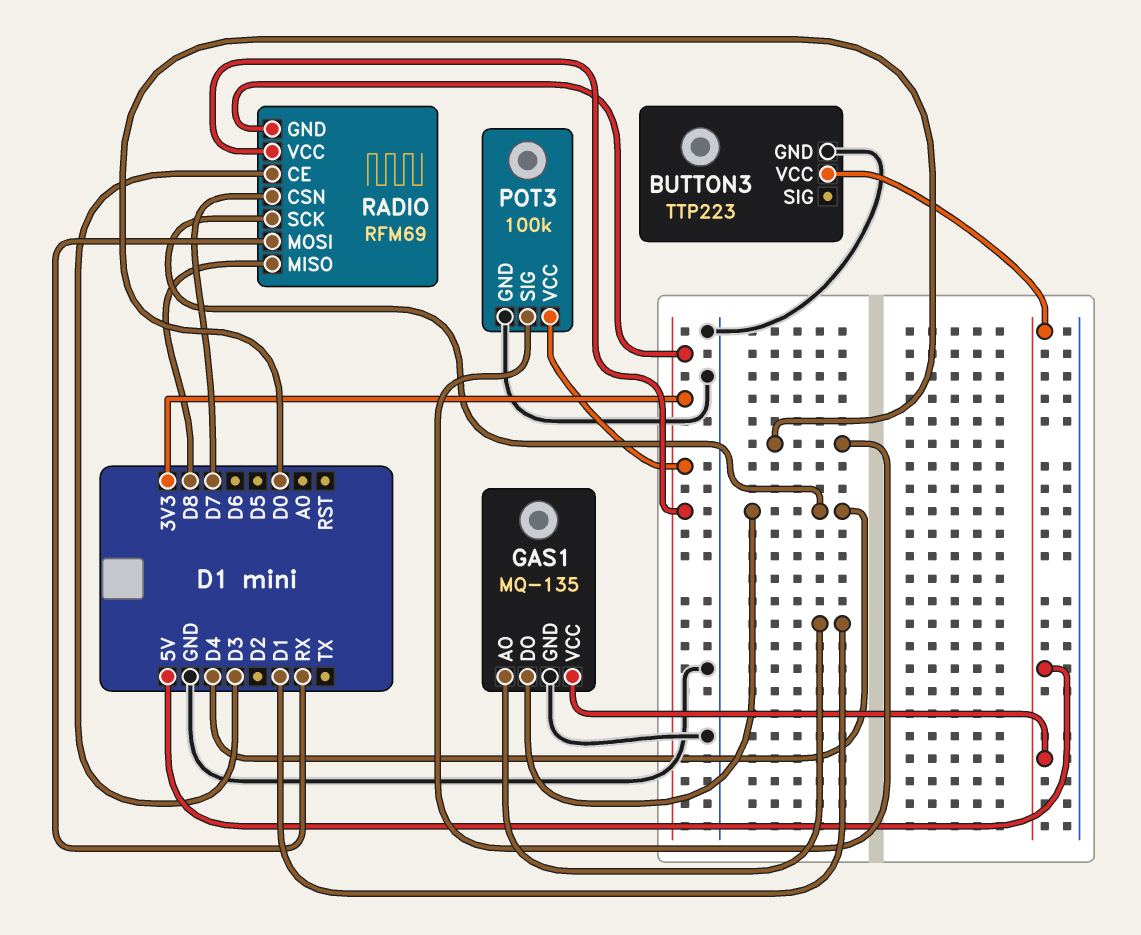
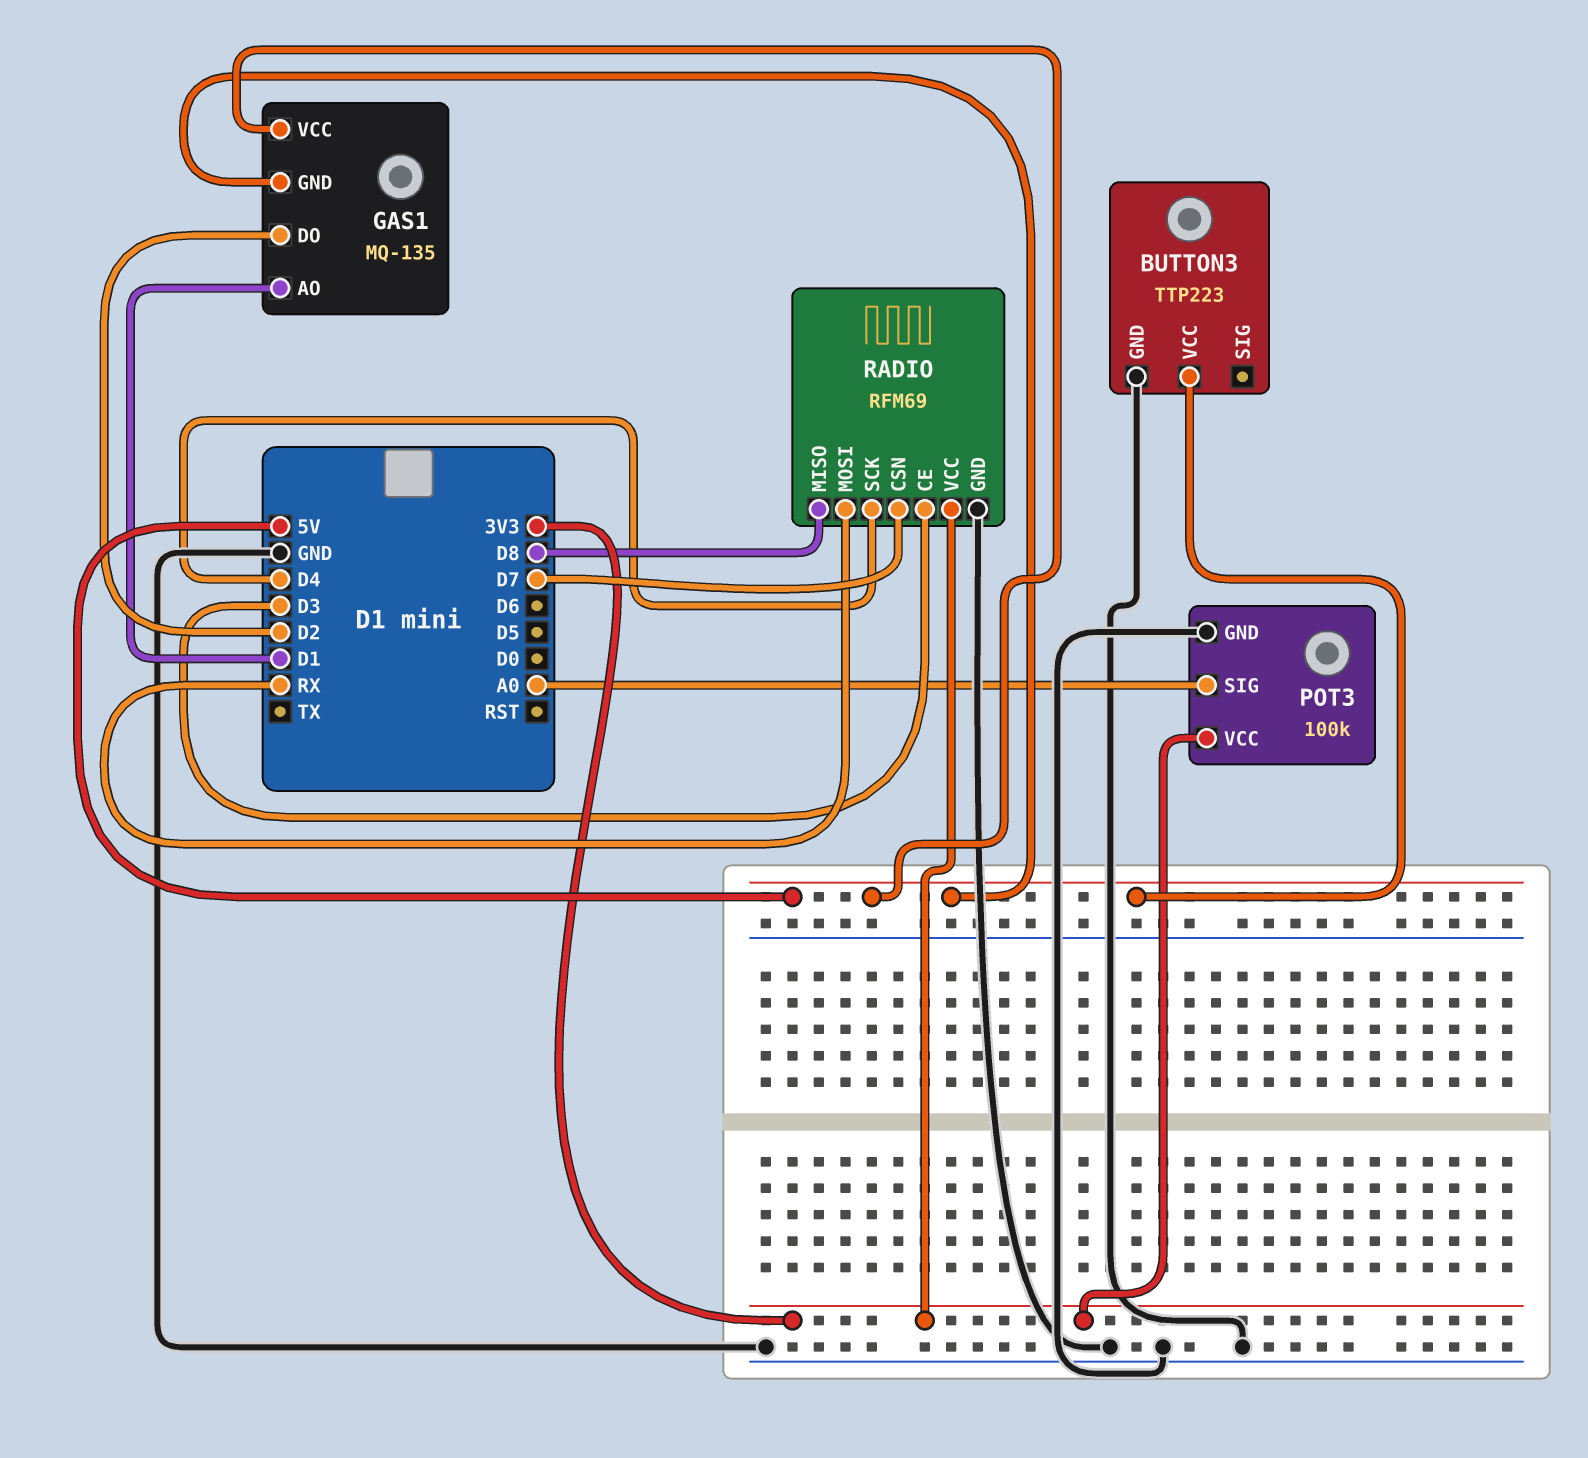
GAS1 pin DO: D4 -> D2
GAS1 pin GND: GND -> 5V
POT3 pin SIG: D0 -> A0
RADIO pin GND: 3V3 -> GND

